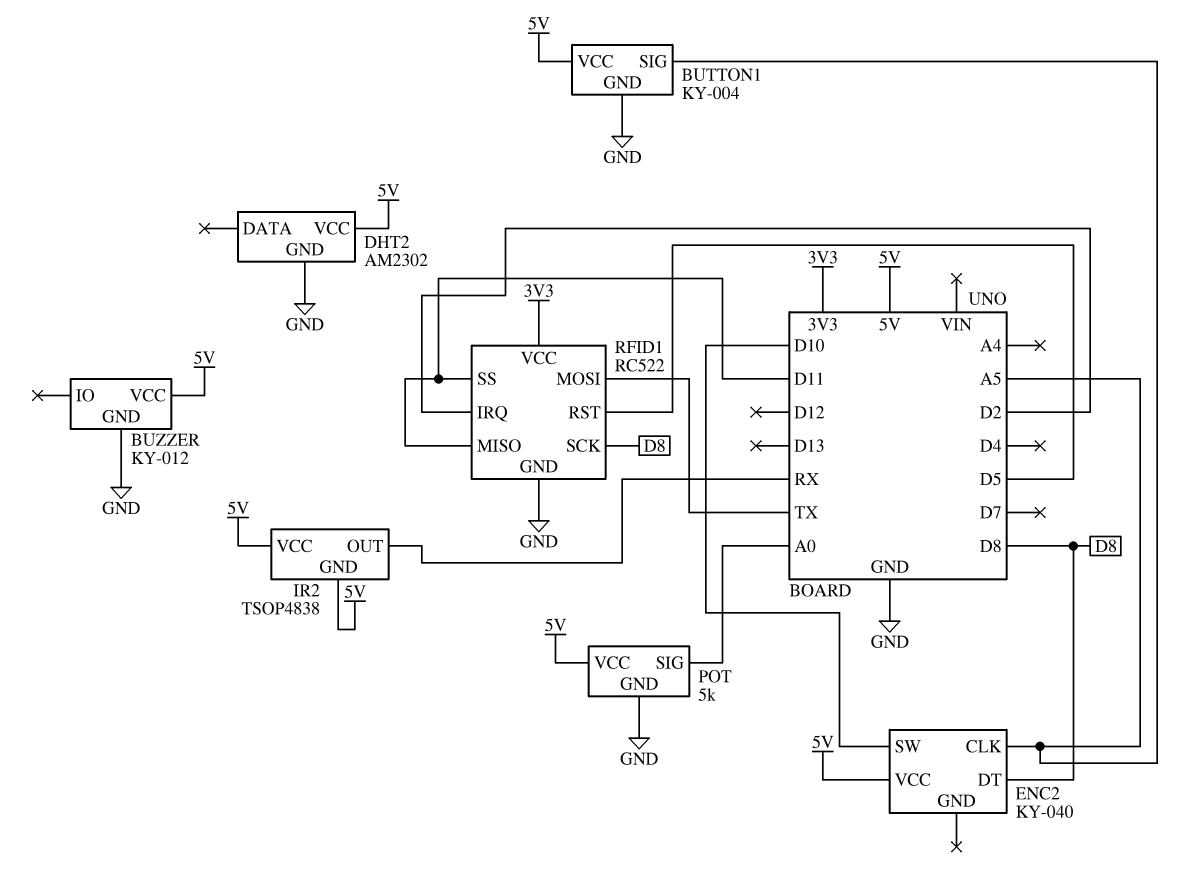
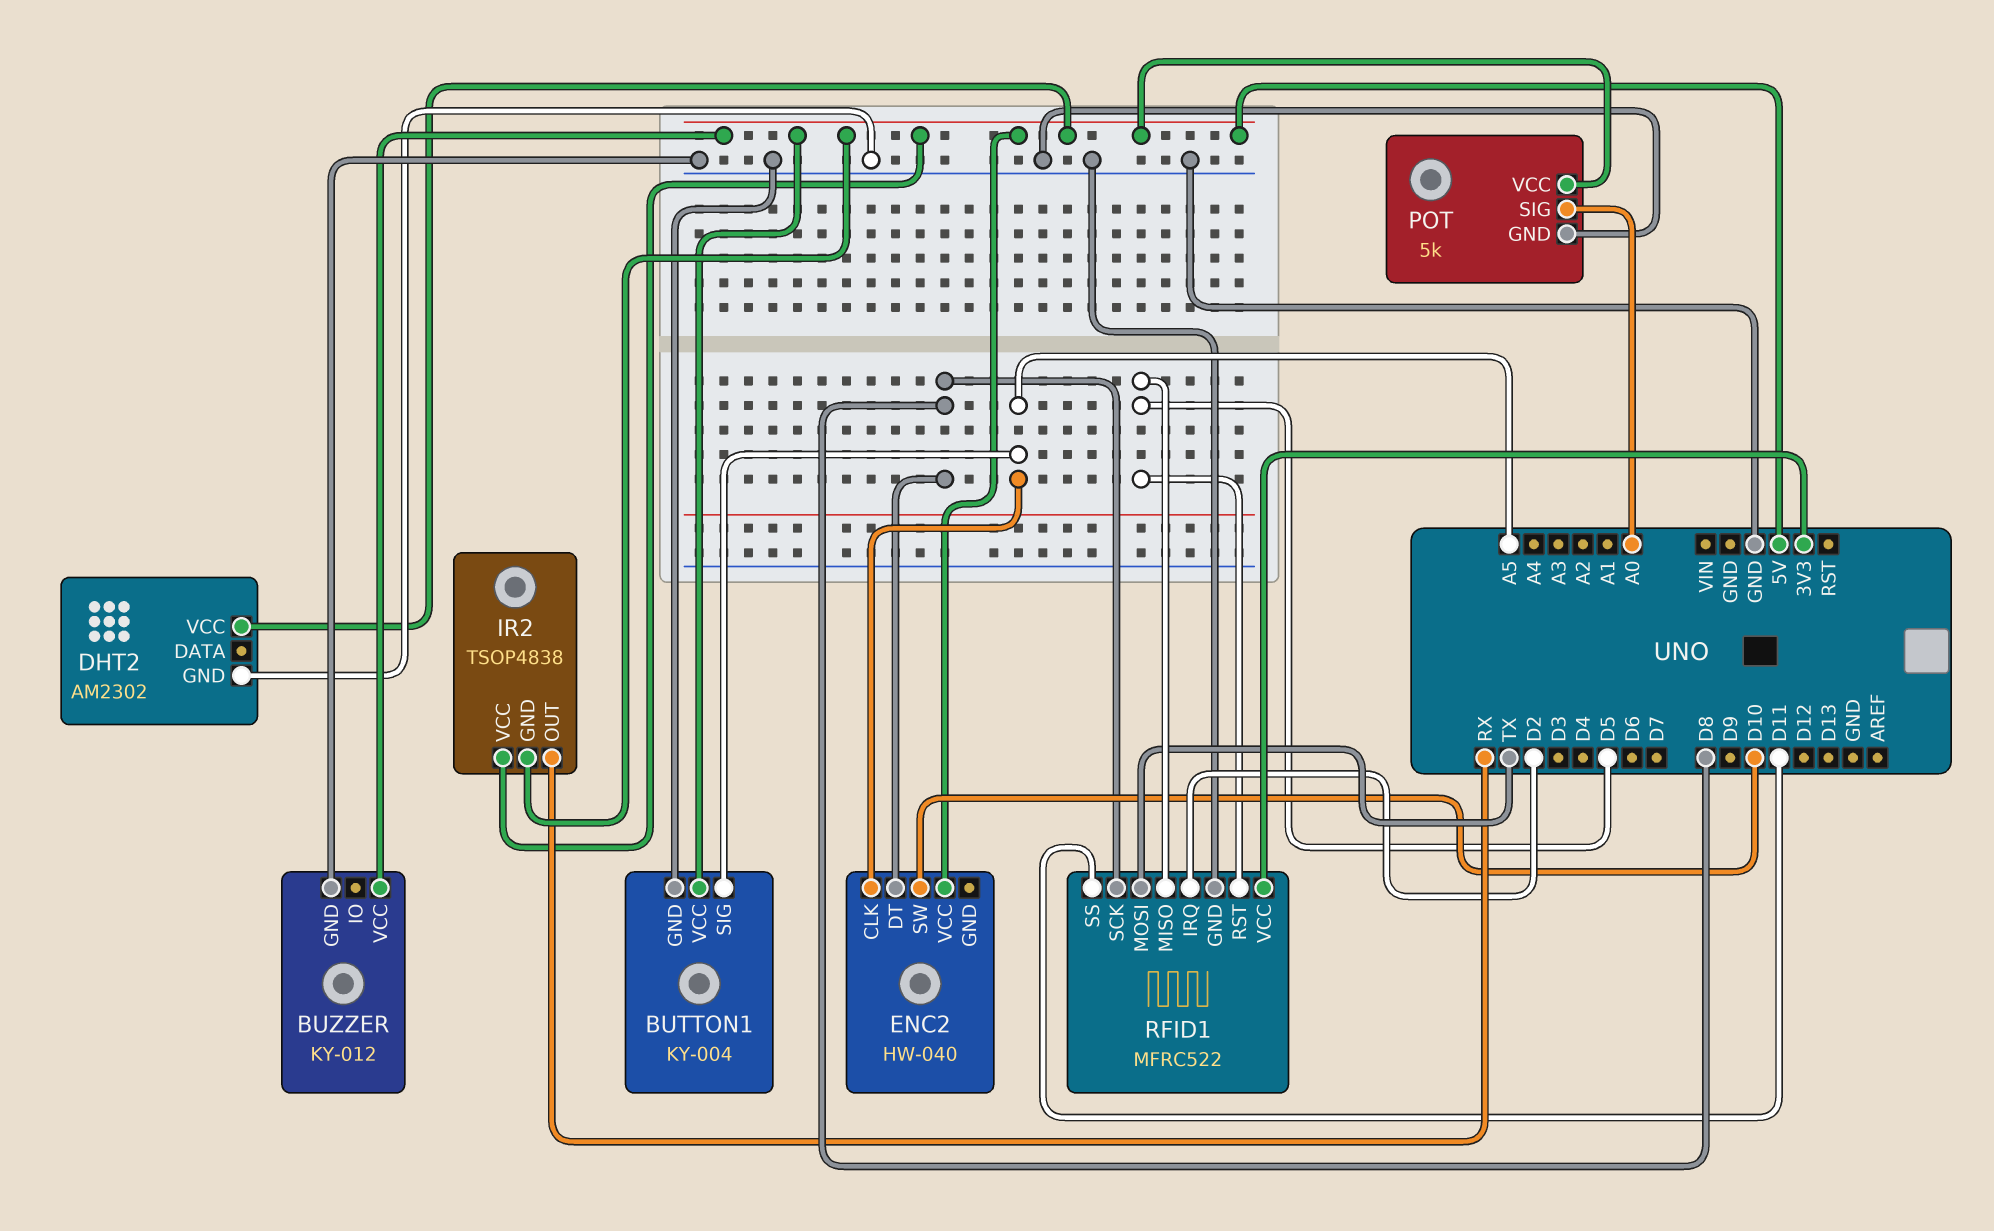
ENC2: KY-040 -> HW-040
RFID1: RC522 -> MFRC522
RFID1 pin MISO: D11 -> D5

